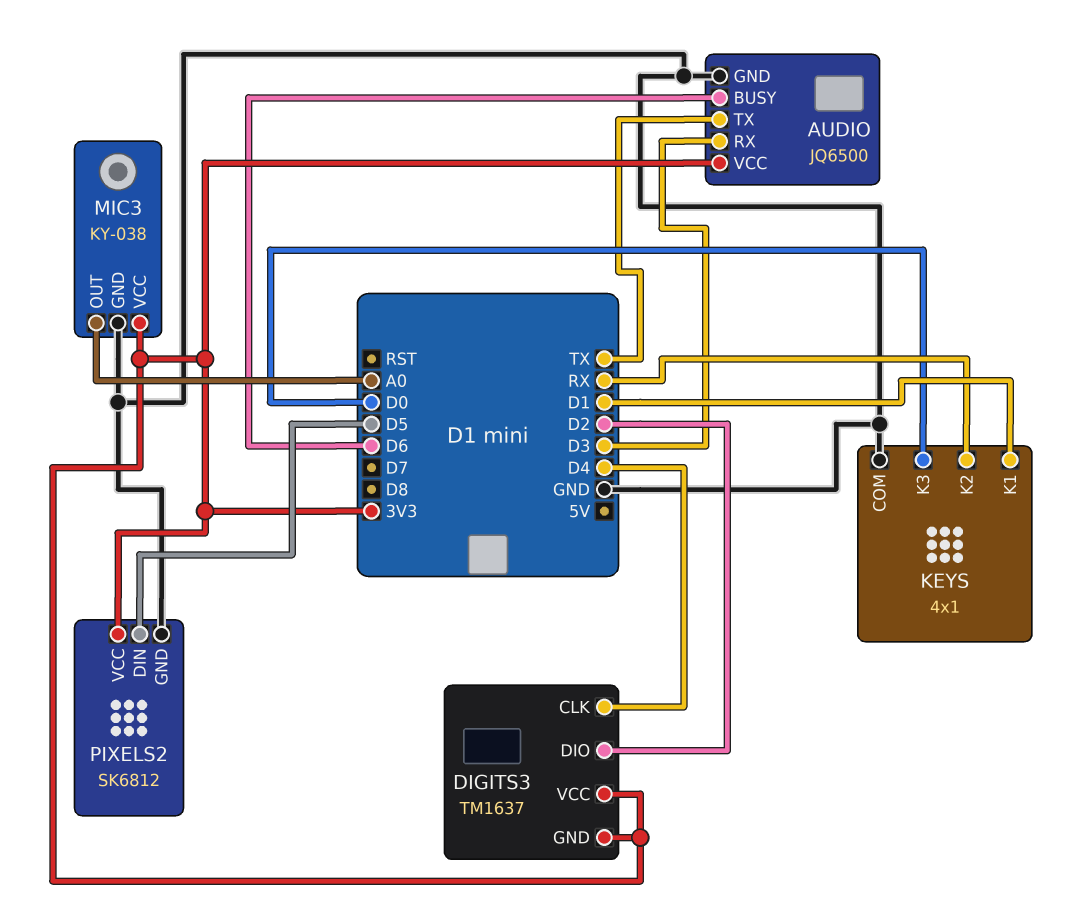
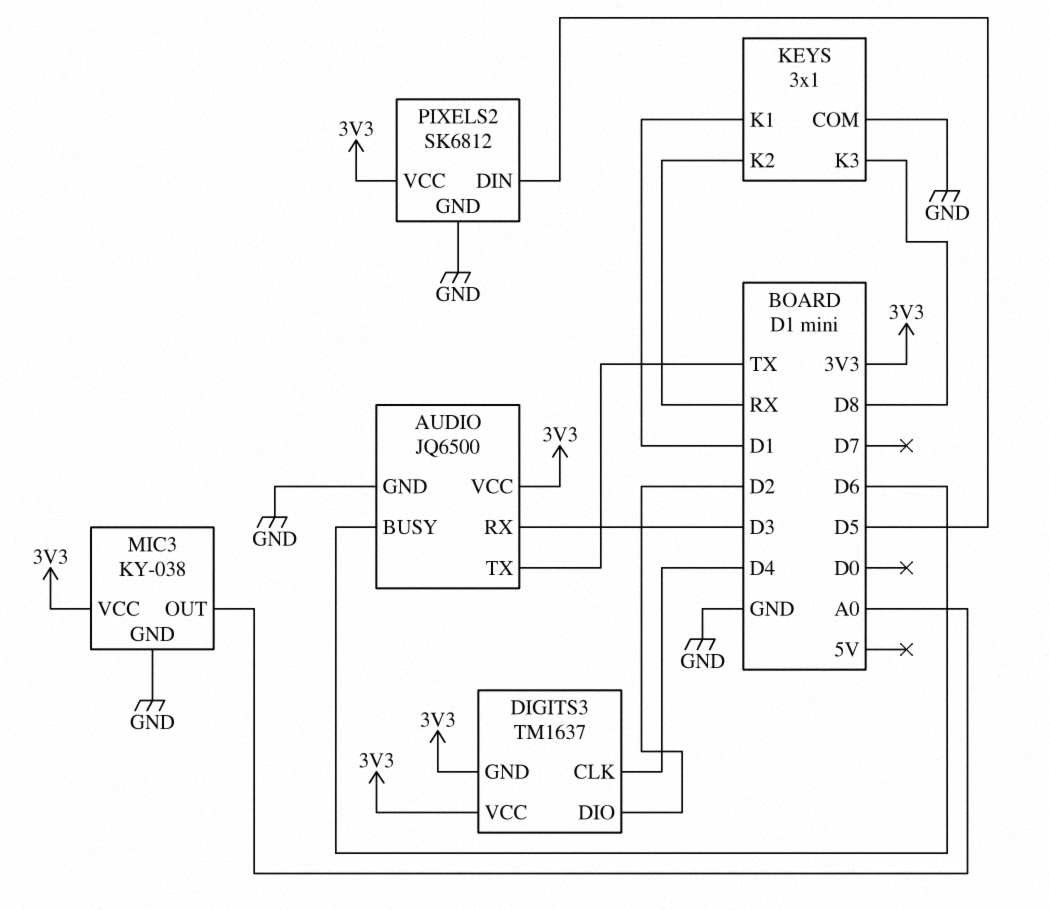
KEYS: 4x1 -> 3x1
KEYS pin K3: D0 -> D8

